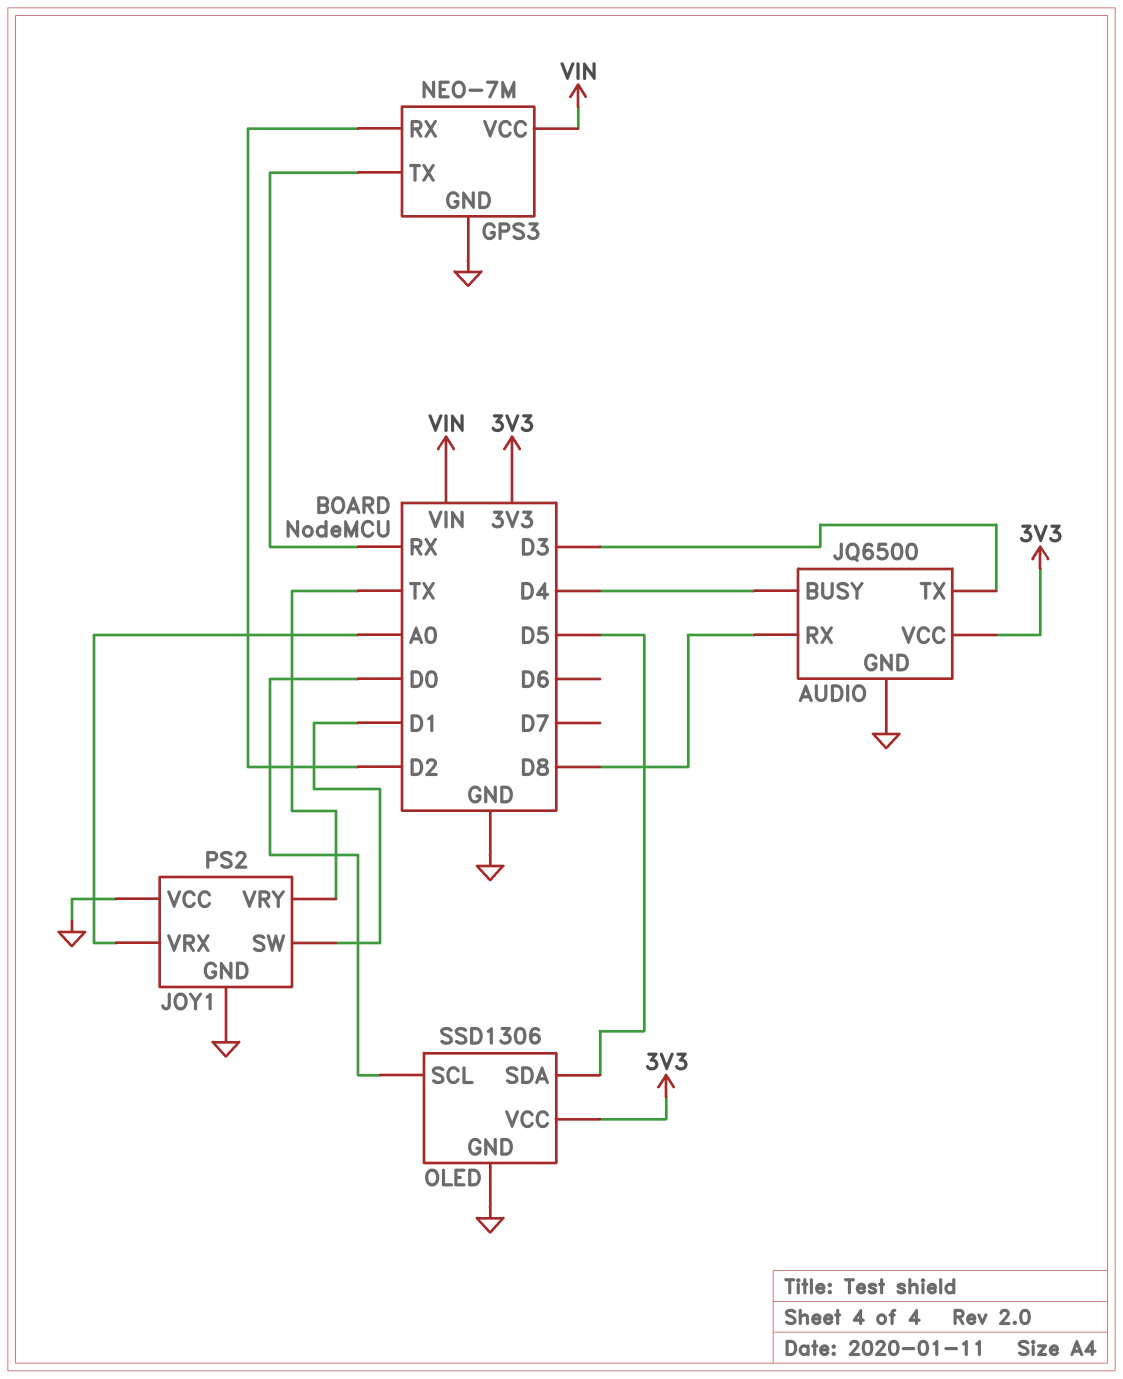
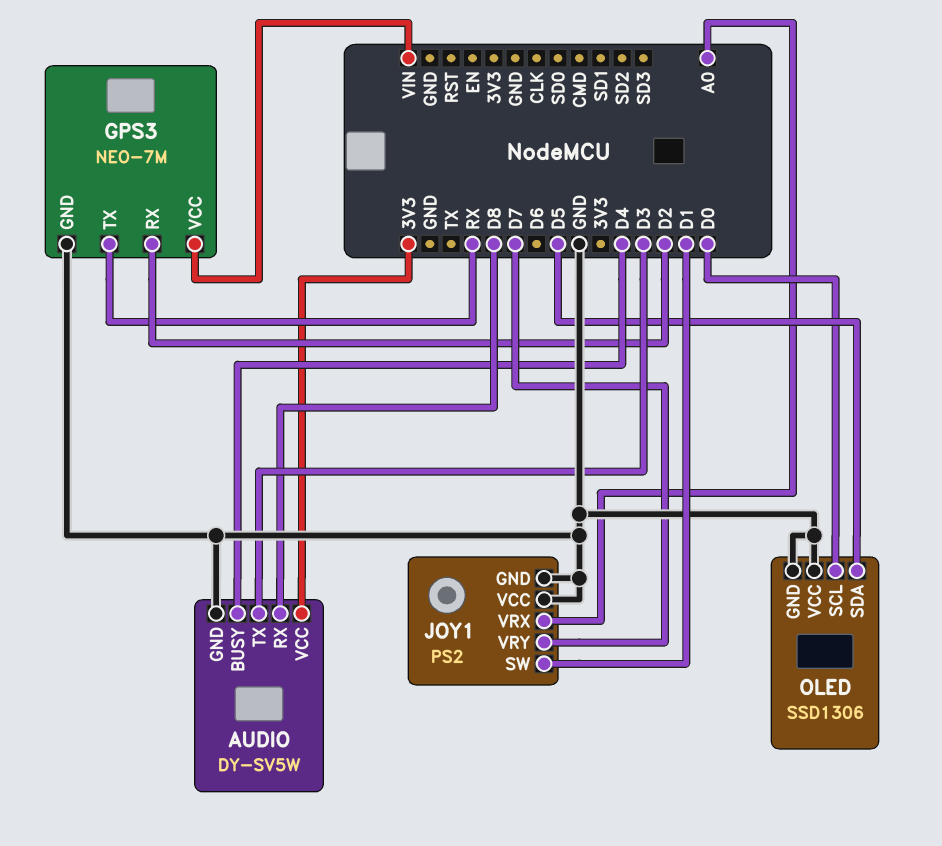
AUDIO: JQ6500 -> DY-SV5W
JOY1 pin VRY: TX -> D7
OLED pin VCC: 3V3 -> GND

